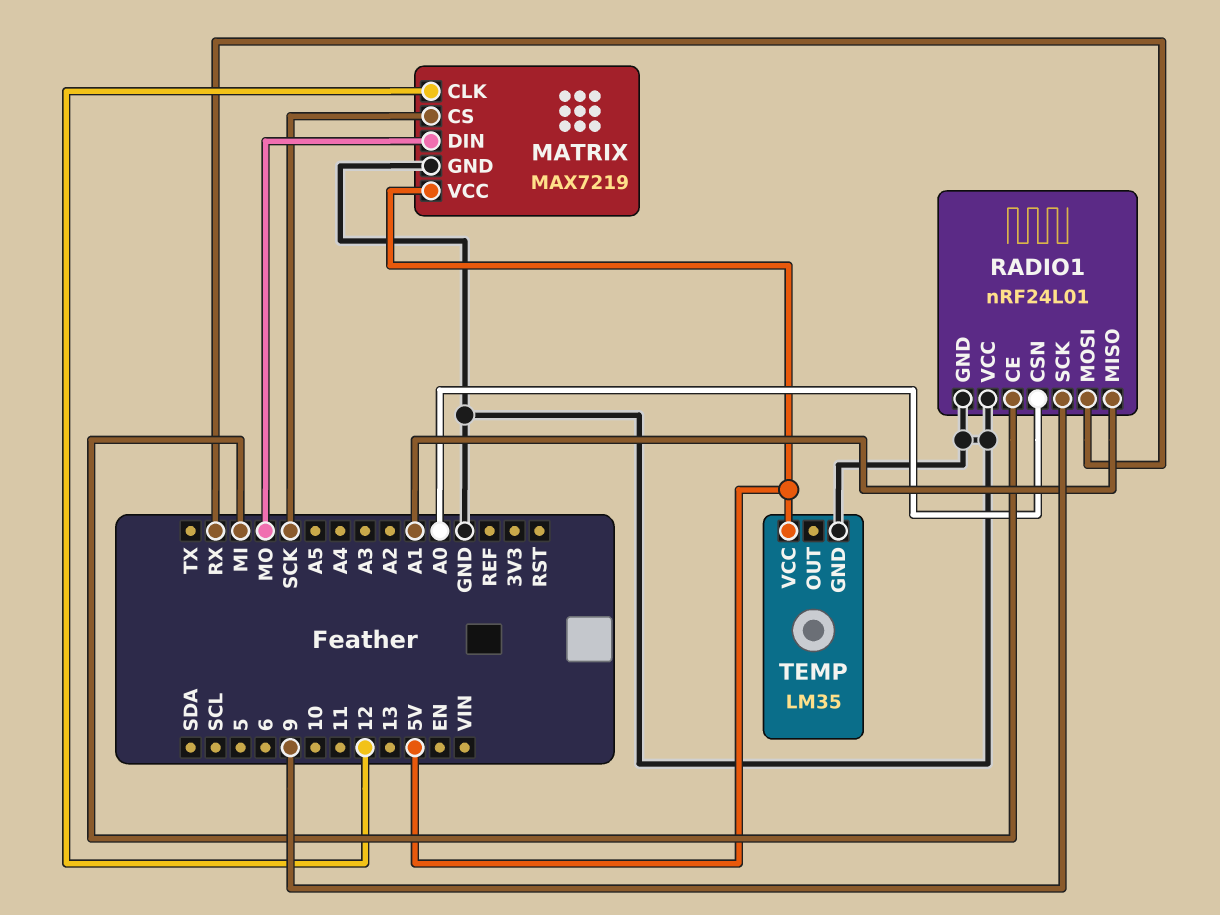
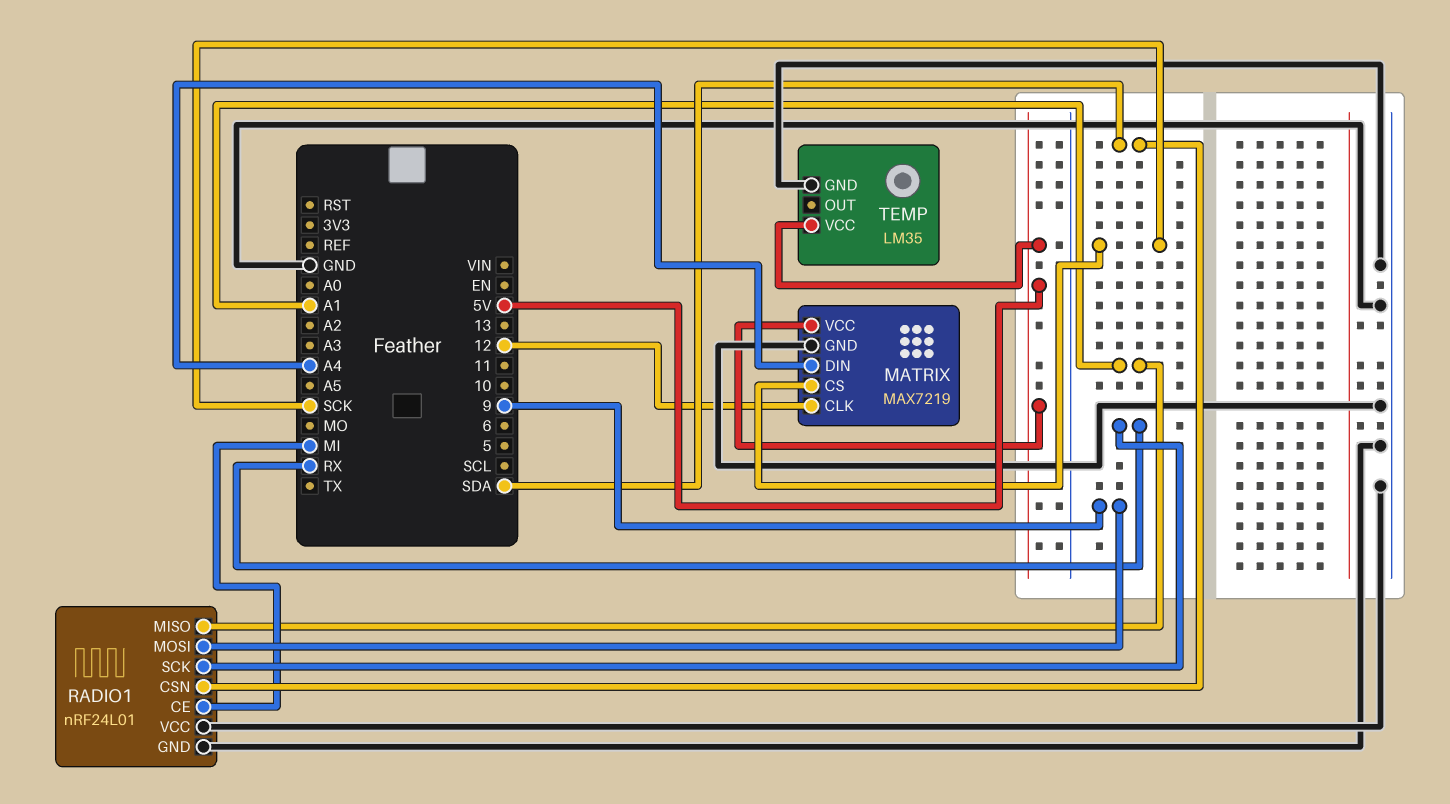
MATRIX pin DIN: MO -> A4
RADIO1 pin CSN: A0 -> SDA
RADIO1 pin MOSI: RX -> 9
RADIO1 pin SCK: 9 -> RX

